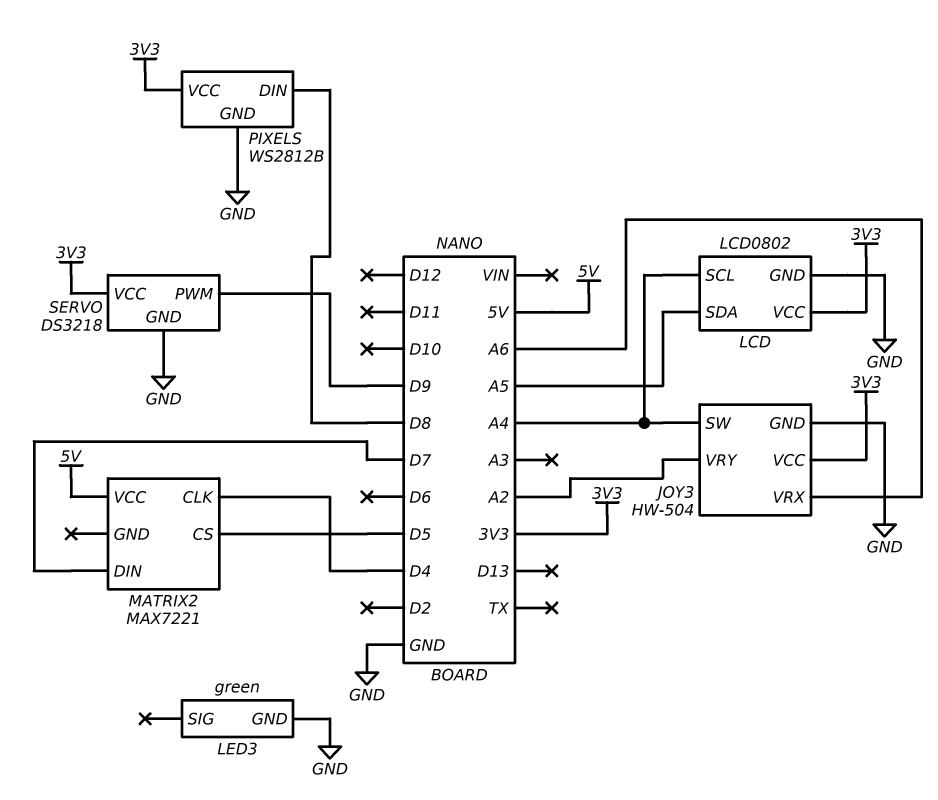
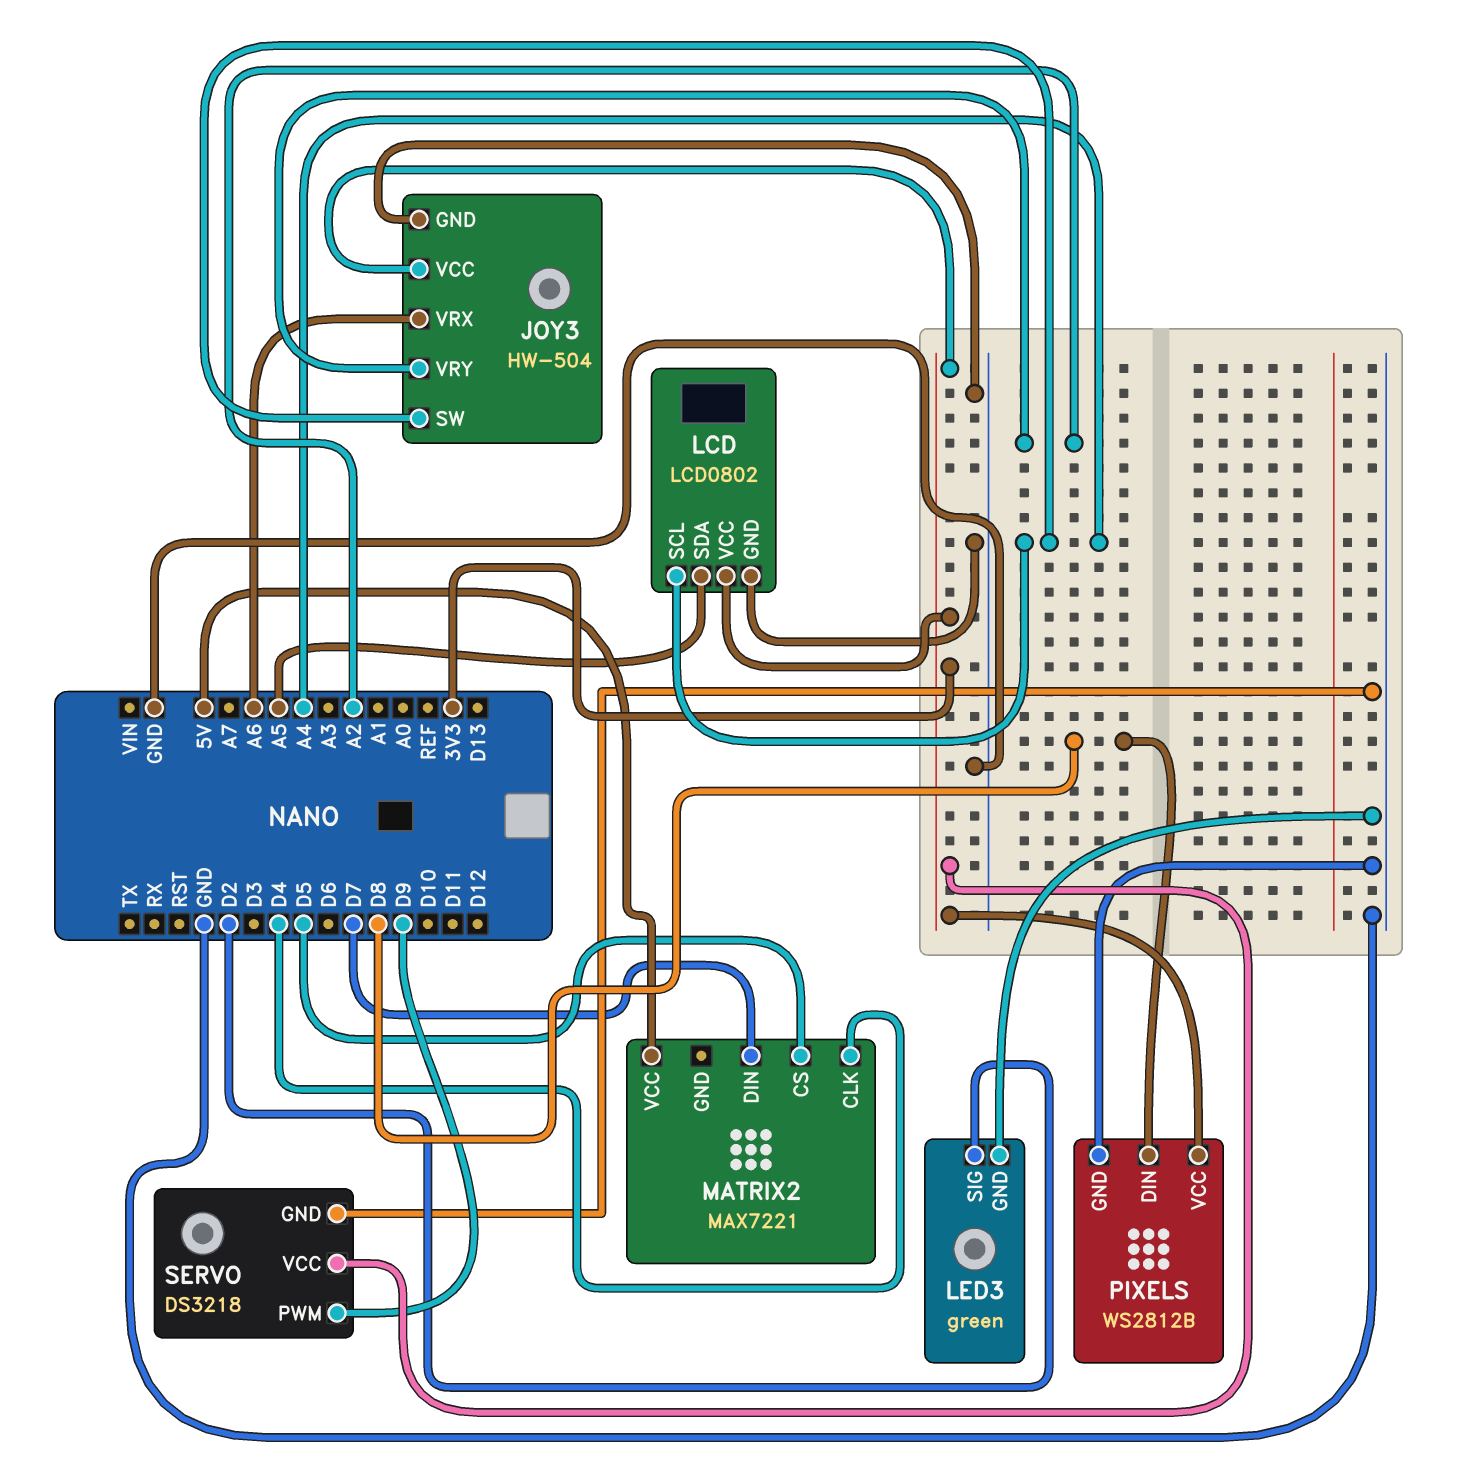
LED3 pin SIG: none -> D2

